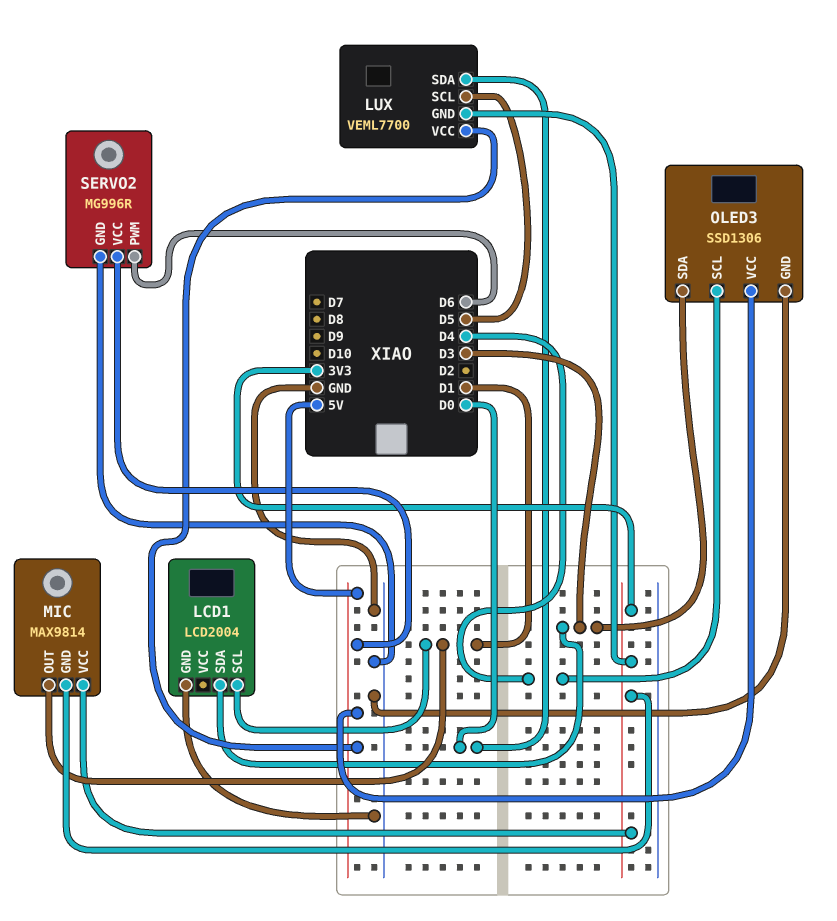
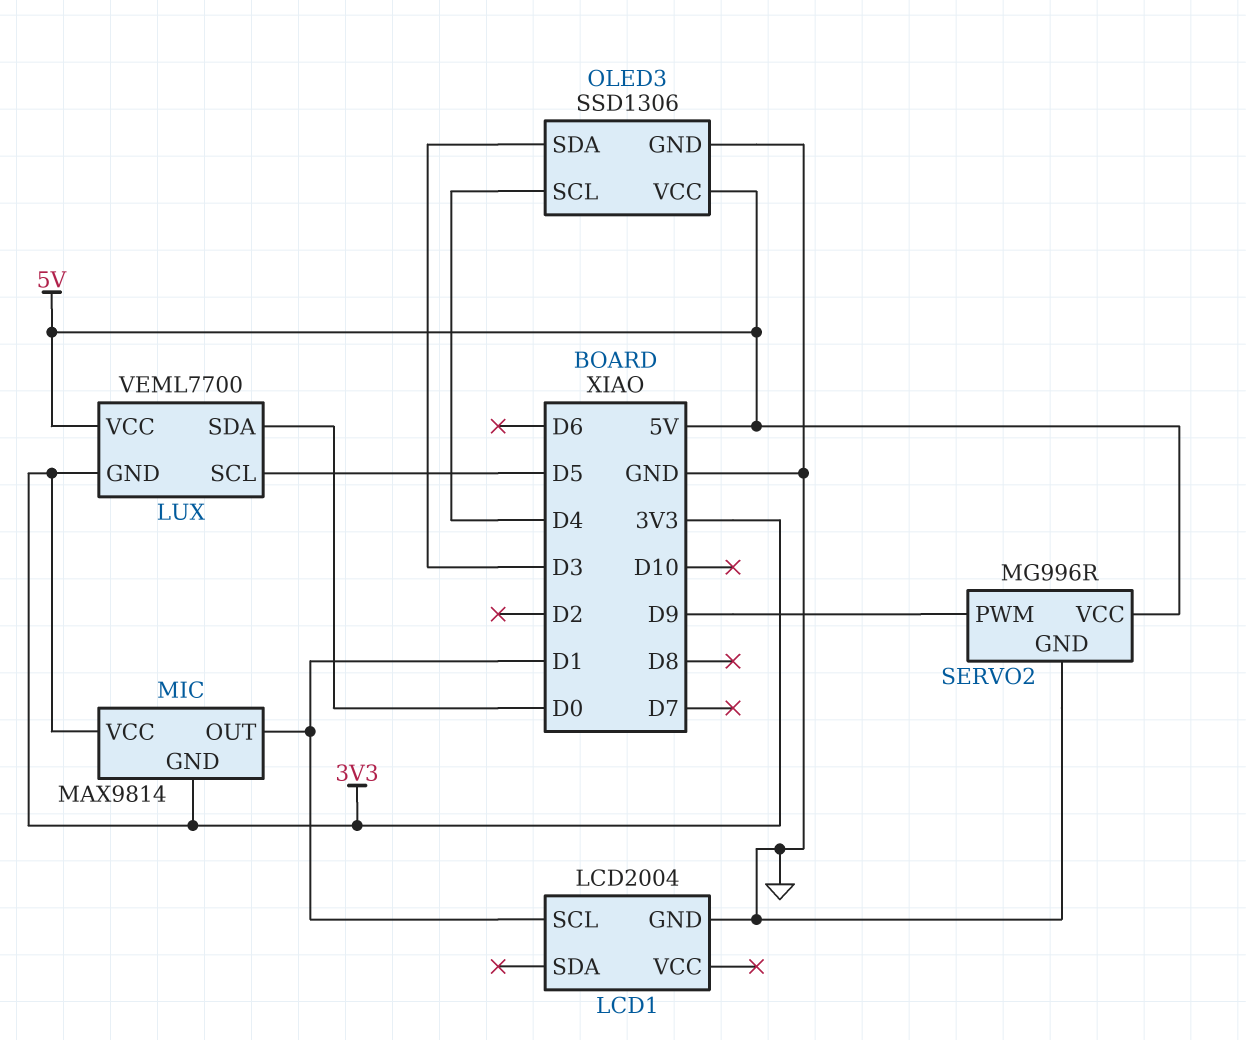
LCD1 pin SDA: D3 -> none
SERVO2 pin PWM: D6 -> D9

